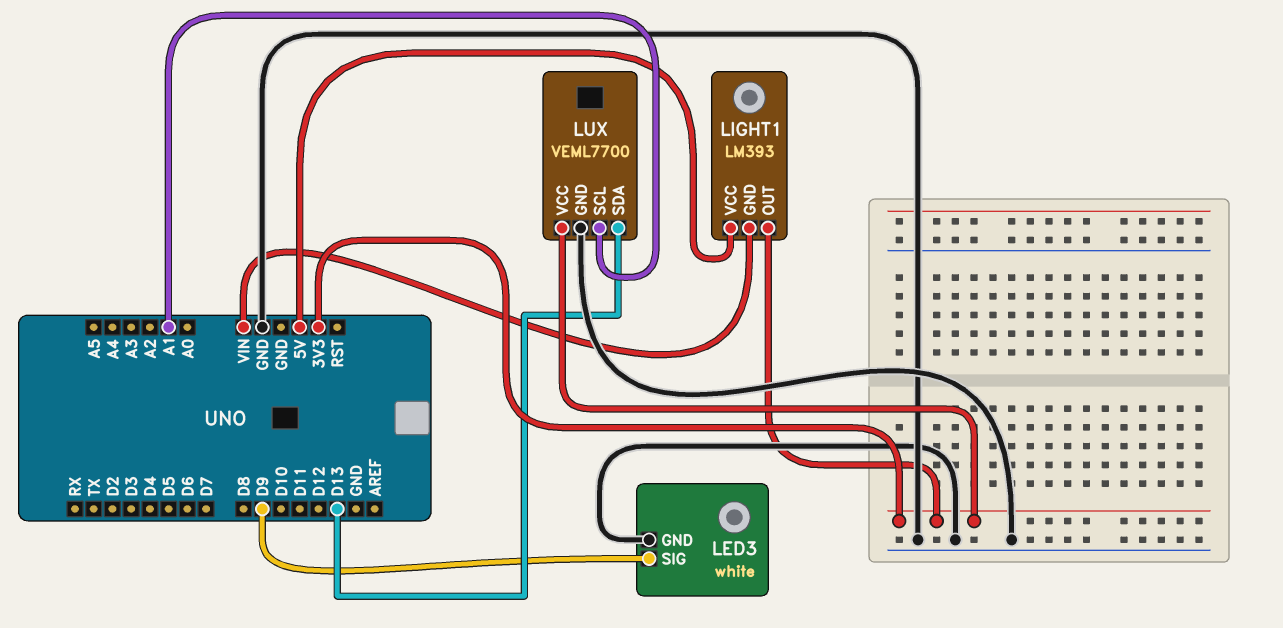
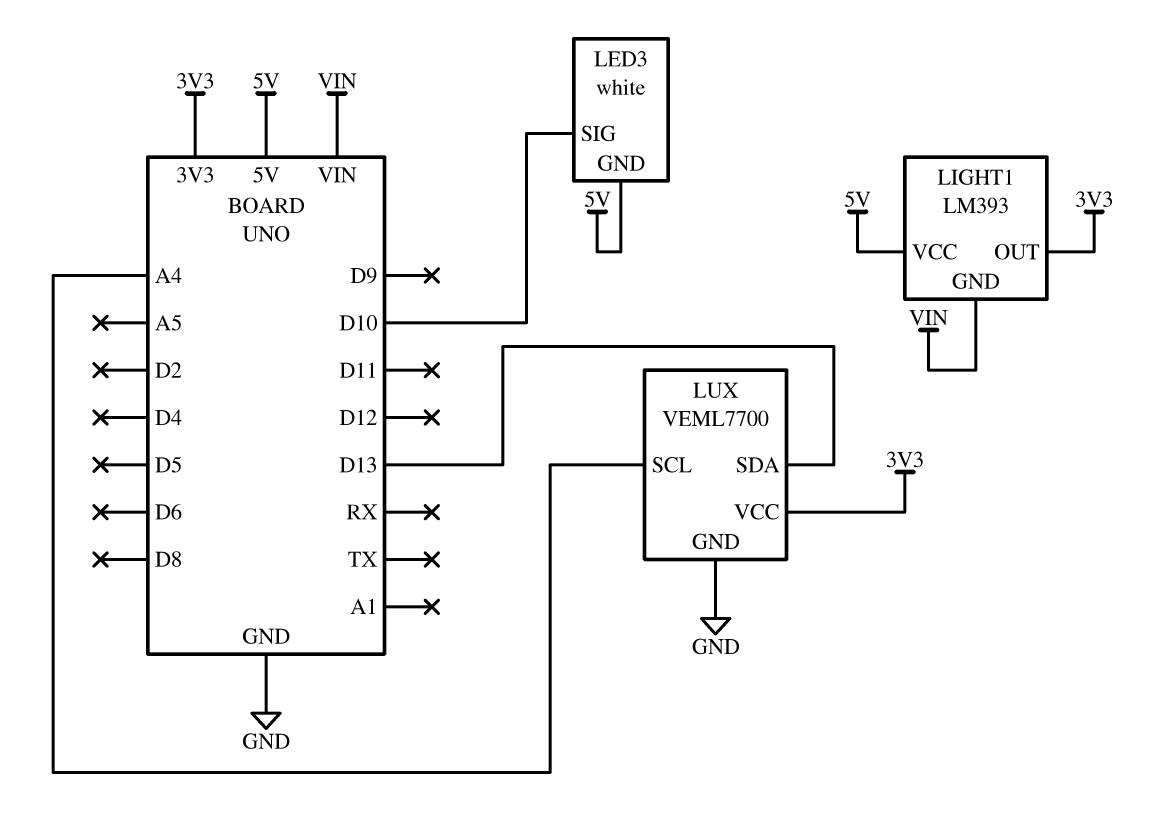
LED3 pin GND: GND -> 5V
LED3 pin SIG: D9 -> D10
LUX pin SCL: A1 -> A4

